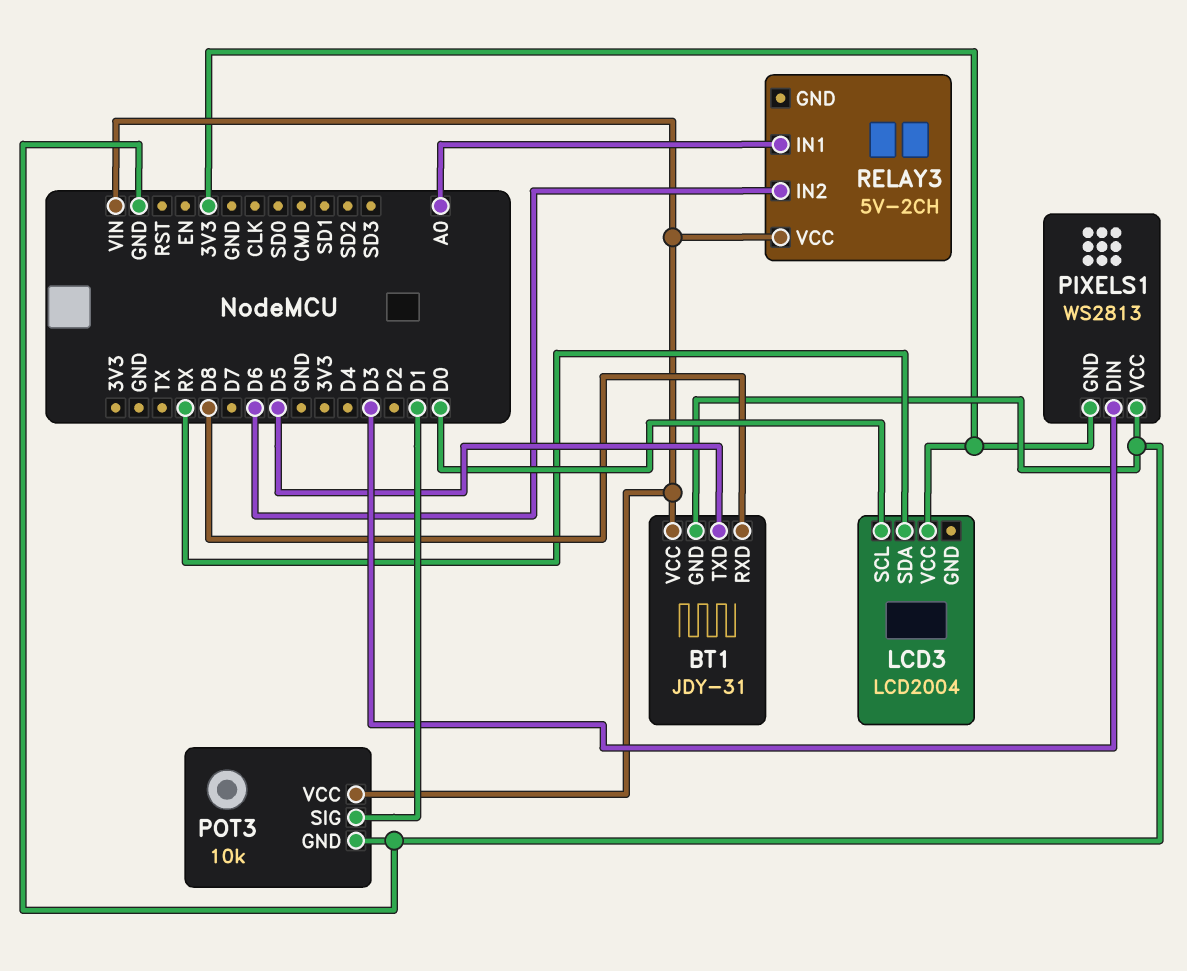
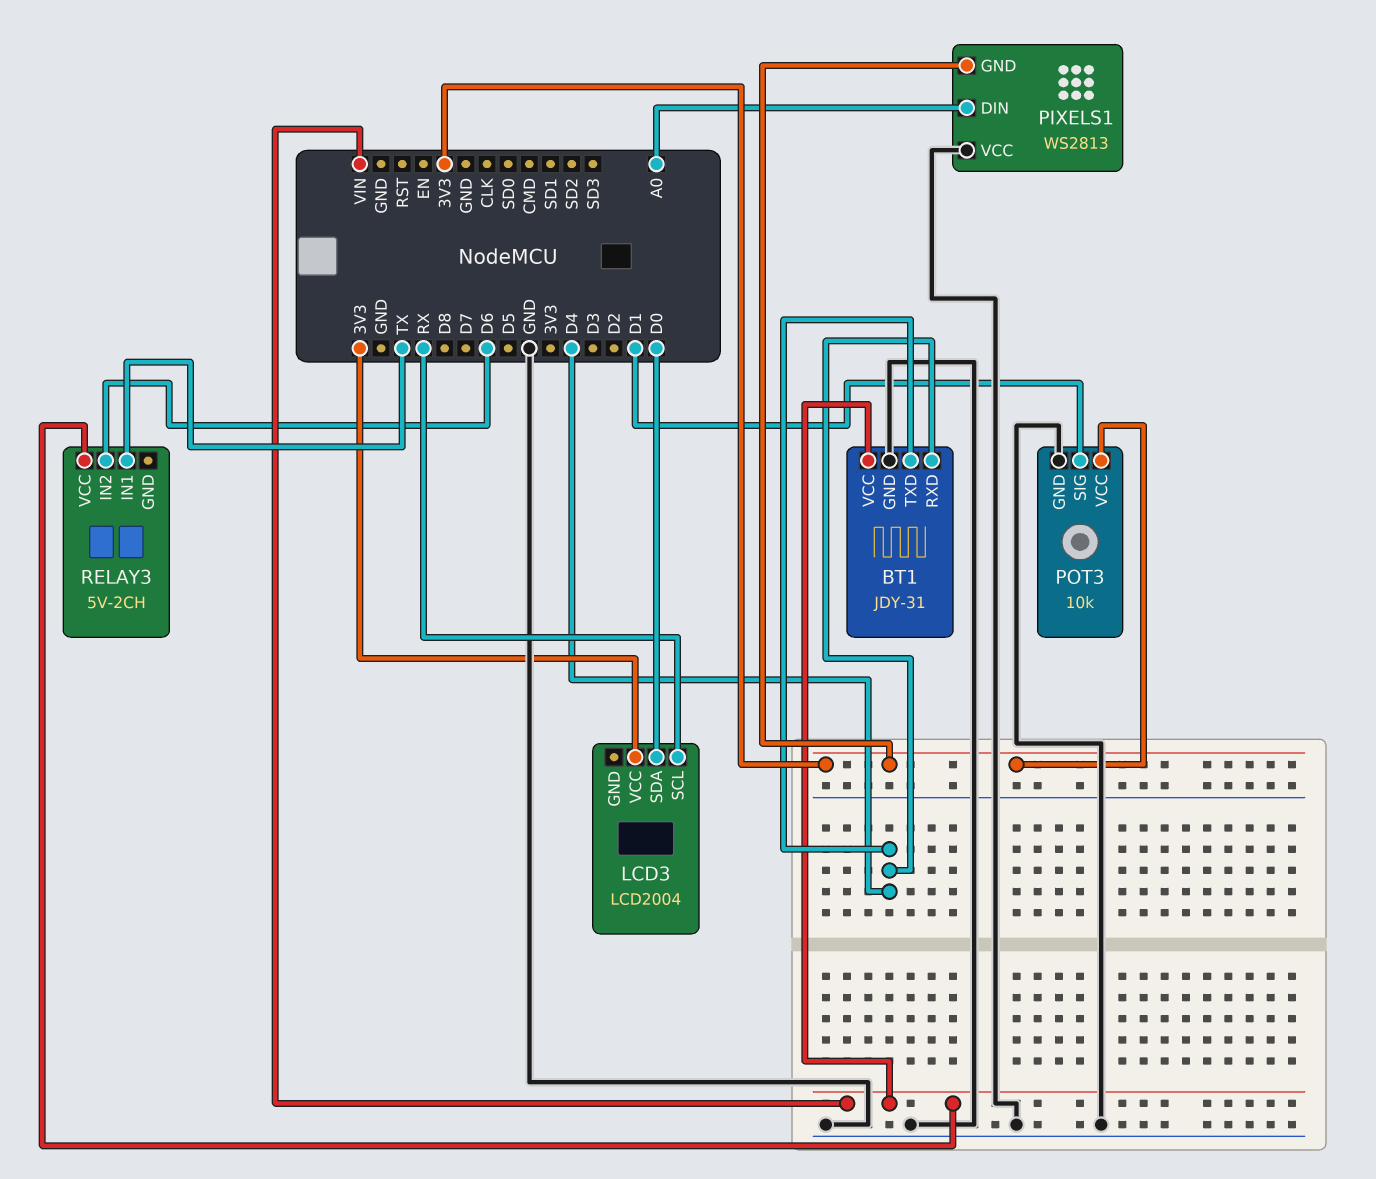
BT1 pin RXD: D8 -> D4
BT1 pin TXD: D5 -> D4
LCD3 pin SCL: D0 -> RX
LCD3 pin SDA: RX -> D0
PIXELS1 pin DIN: D3 -> A0
POT3 pin VCC: VIN -> 3V3
RELAY3 pin IN1: A0 -> TX

